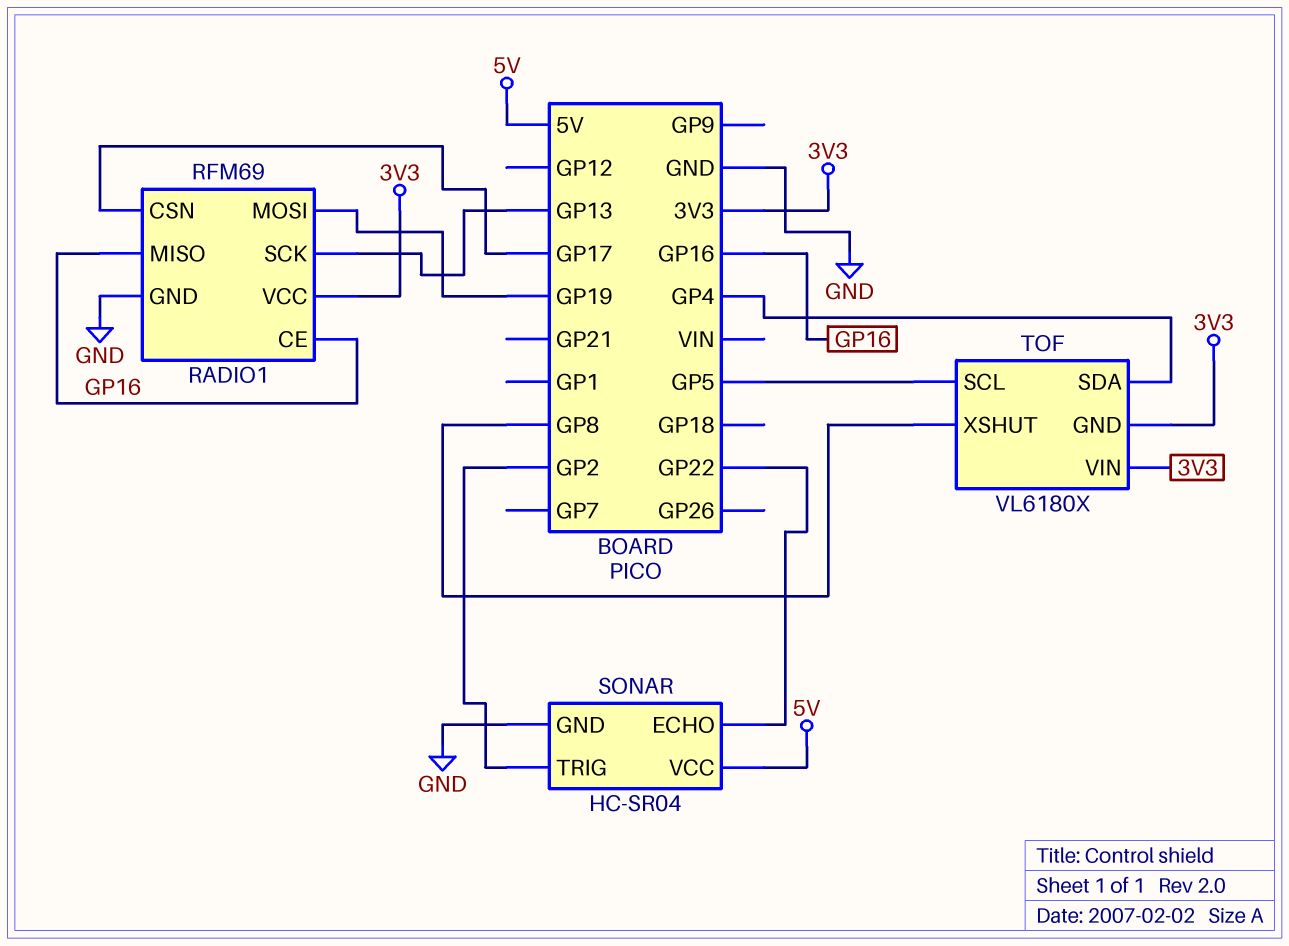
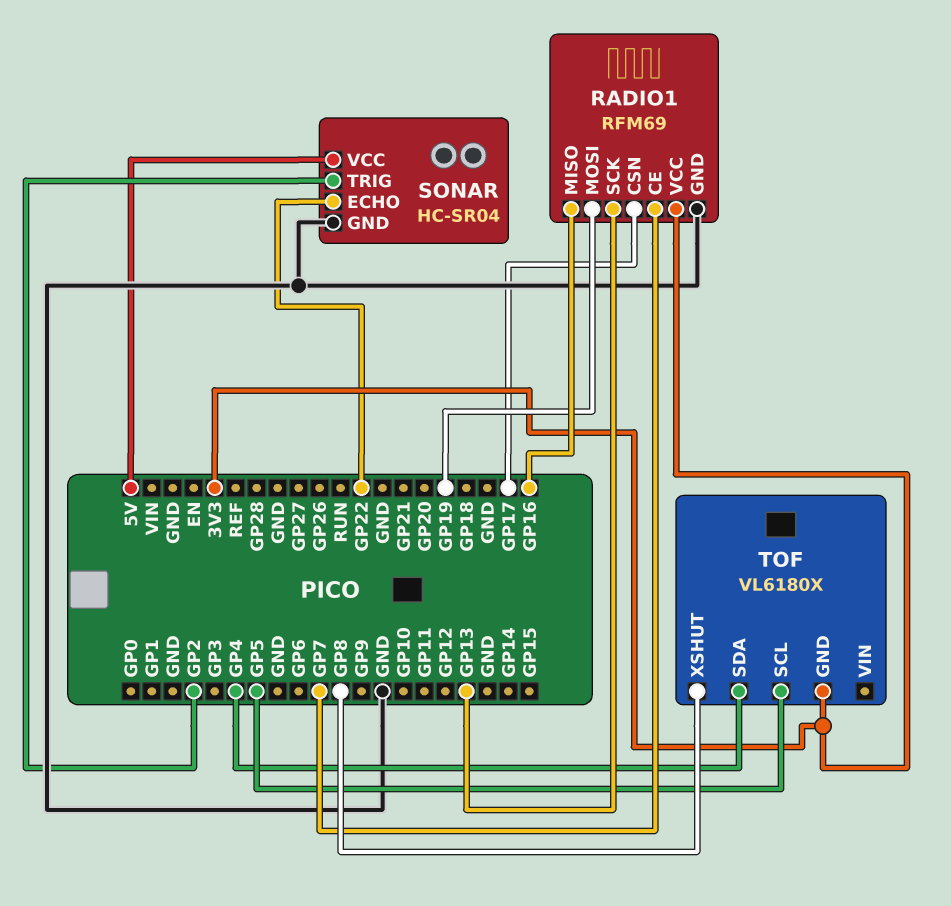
RADIO1 pin CE: GP16 -> GP7
TOF pin VIN: 3V3 -> none

